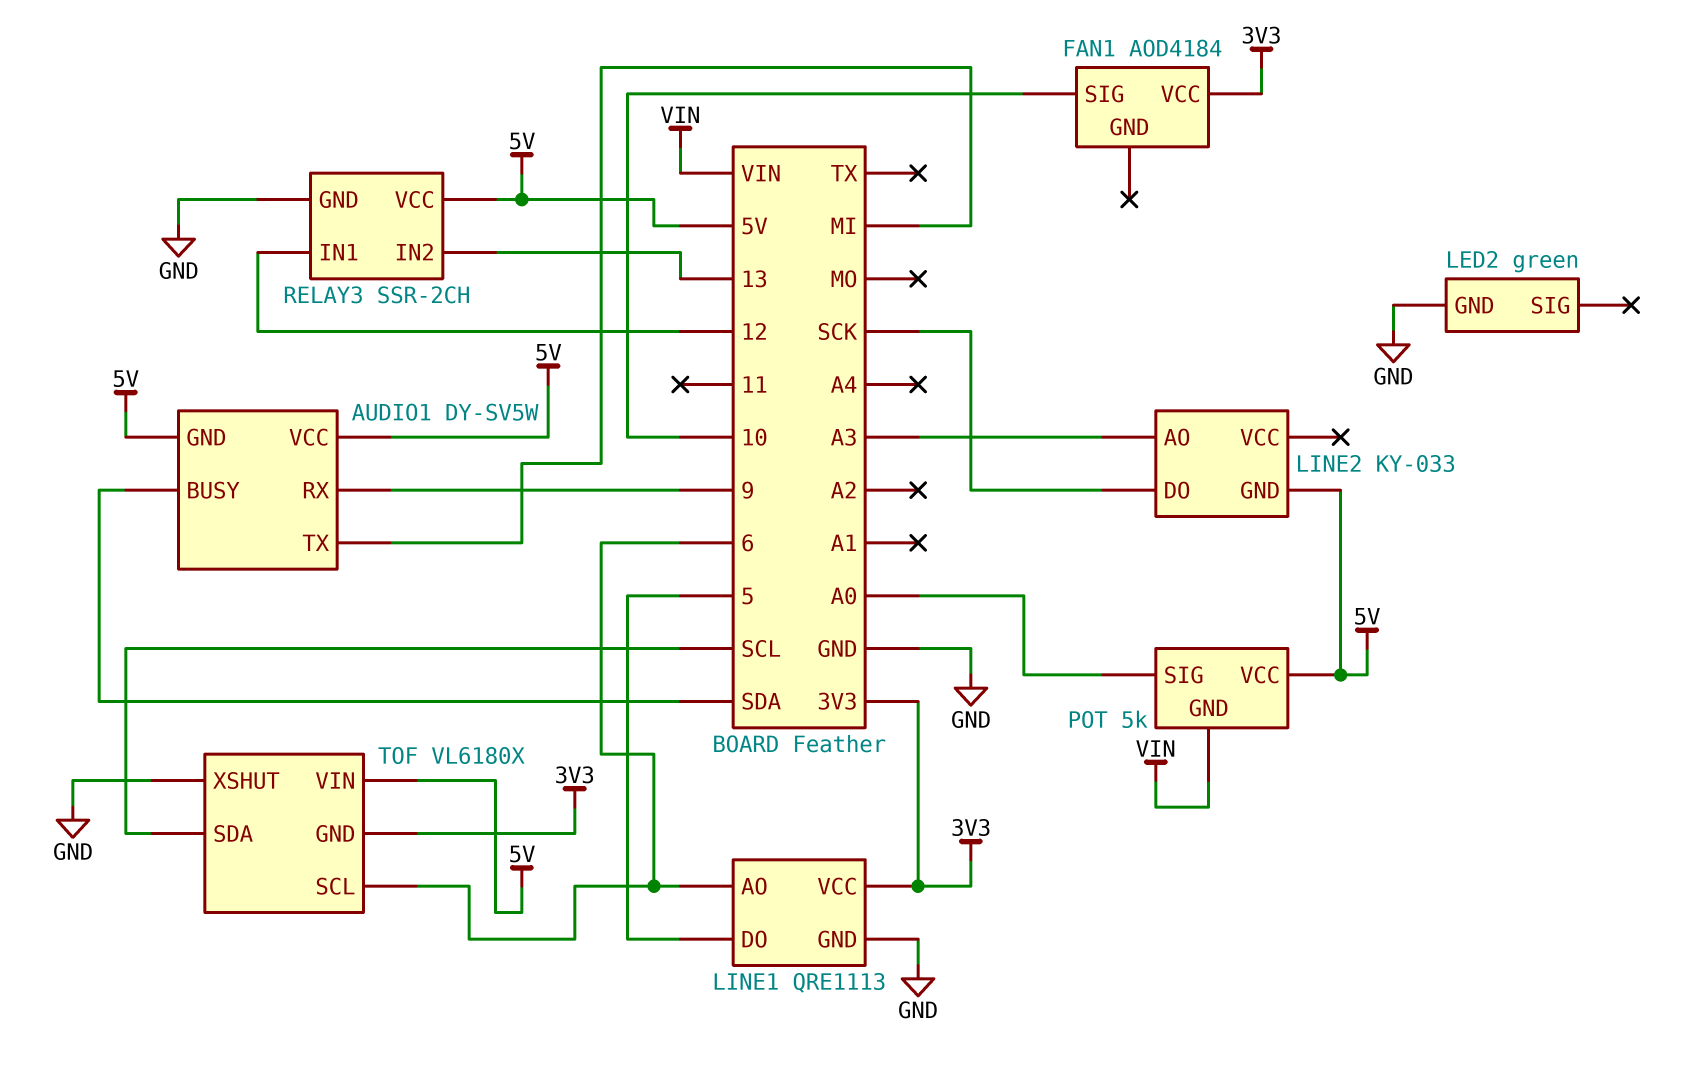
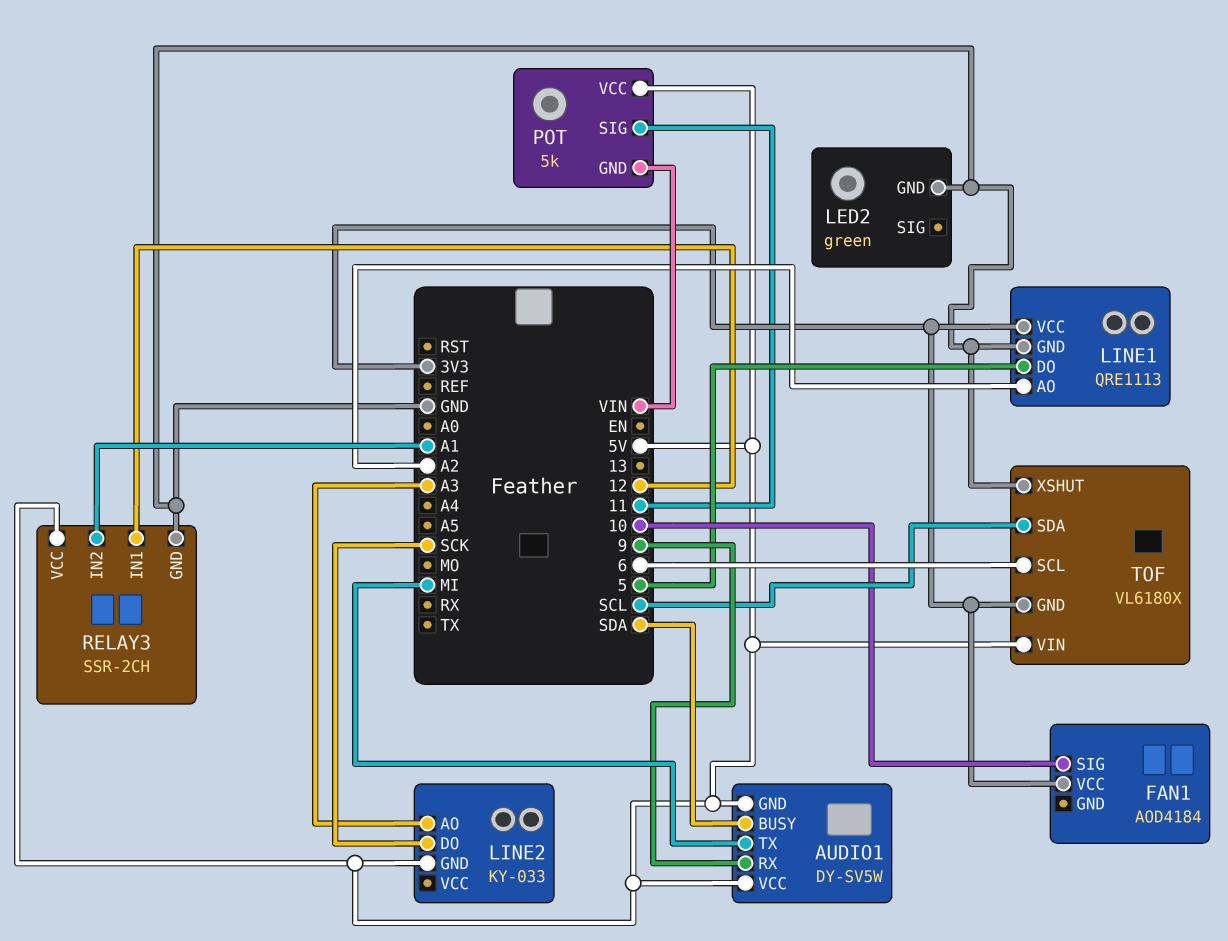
LINE1 pin AO: 6 -> A2
POT pin SIG: A0 -> 11
RELAY3 pin IN2: 13 -> A1

